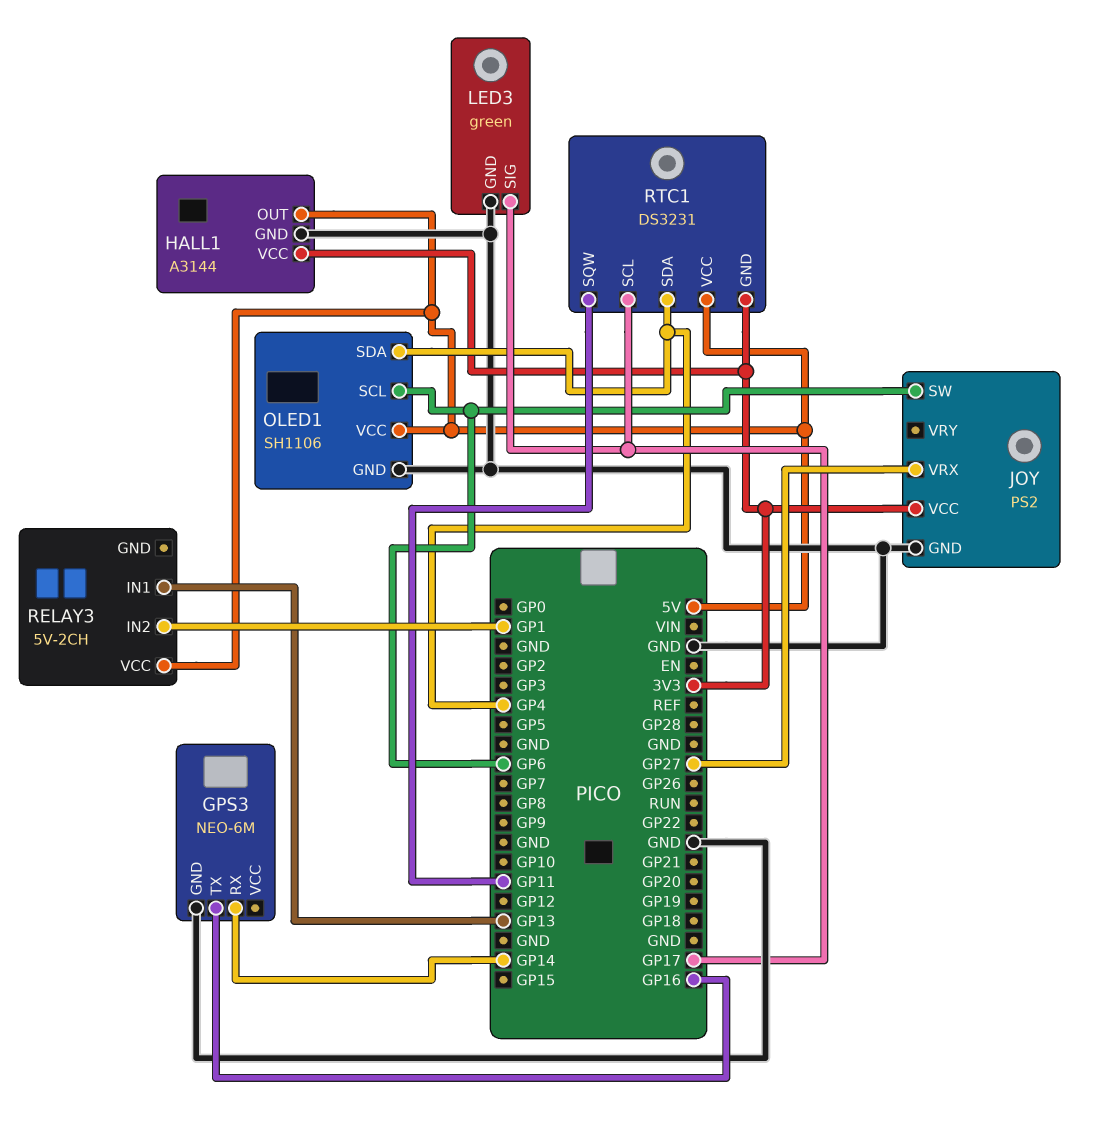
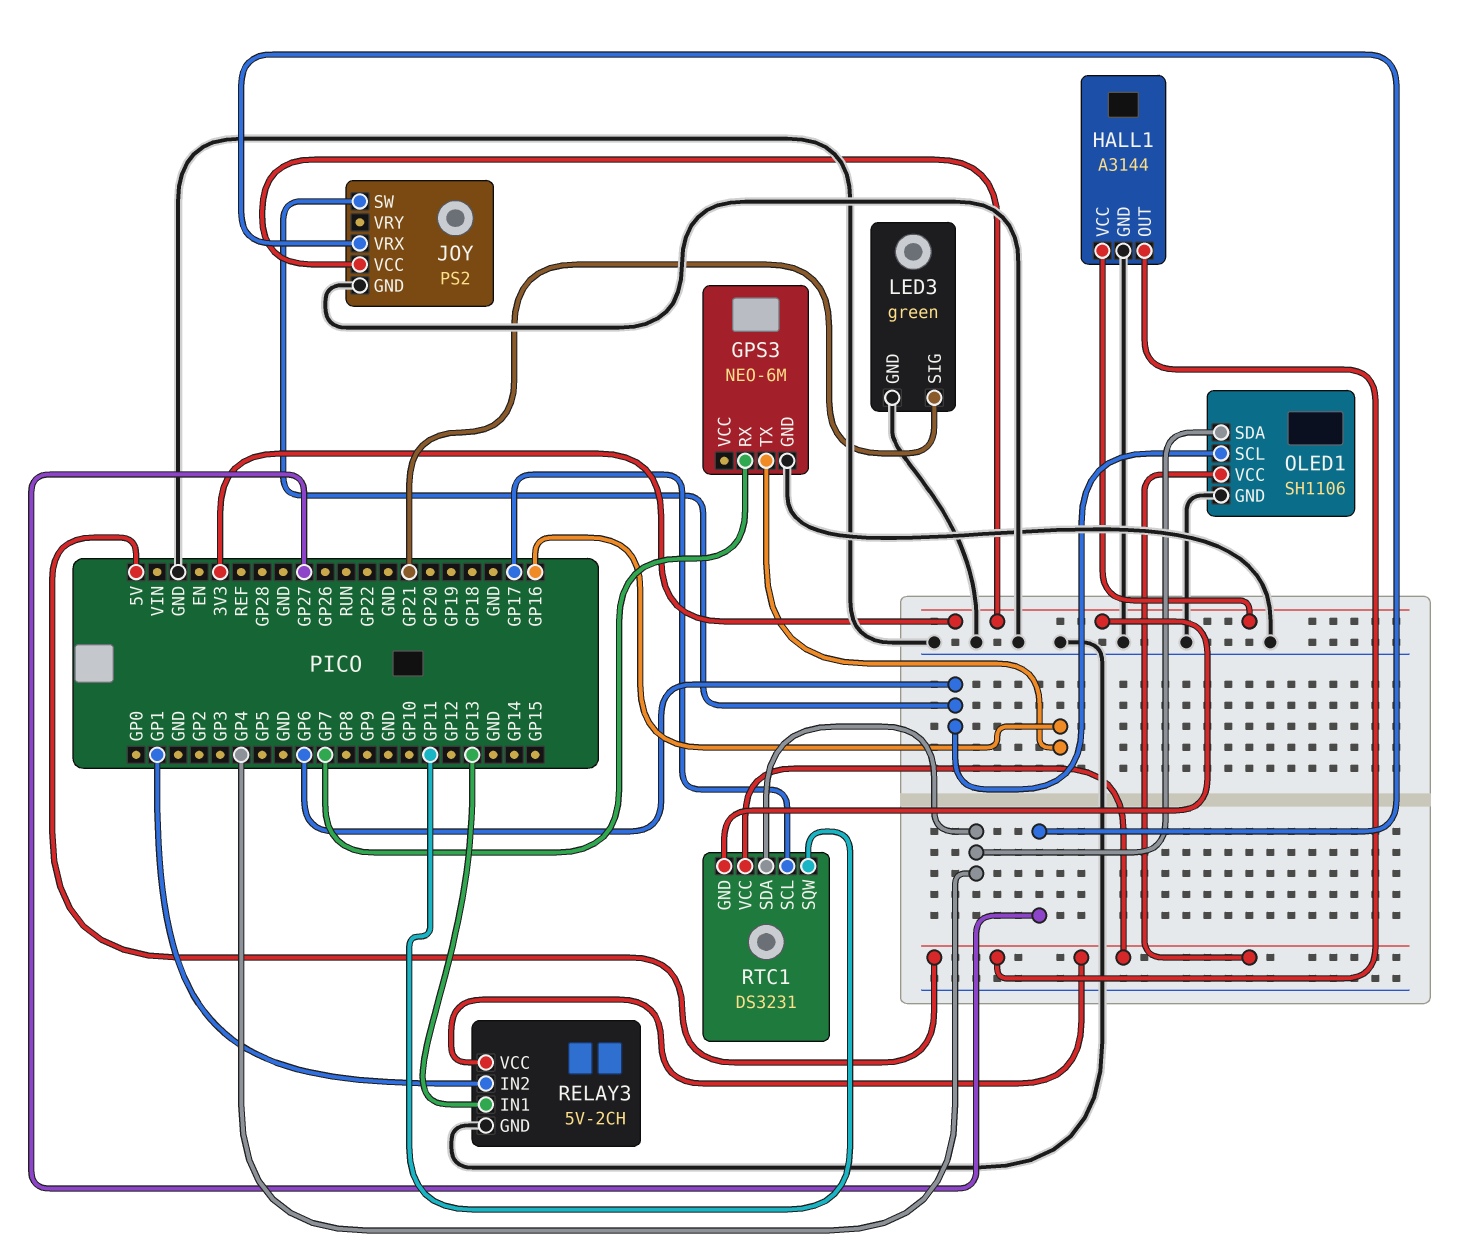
GPS3 pin RX: GP14 -> GP7
LED3 pin SIG: GP17 -> GP21
RELAY3 pin GND: none -> GND

